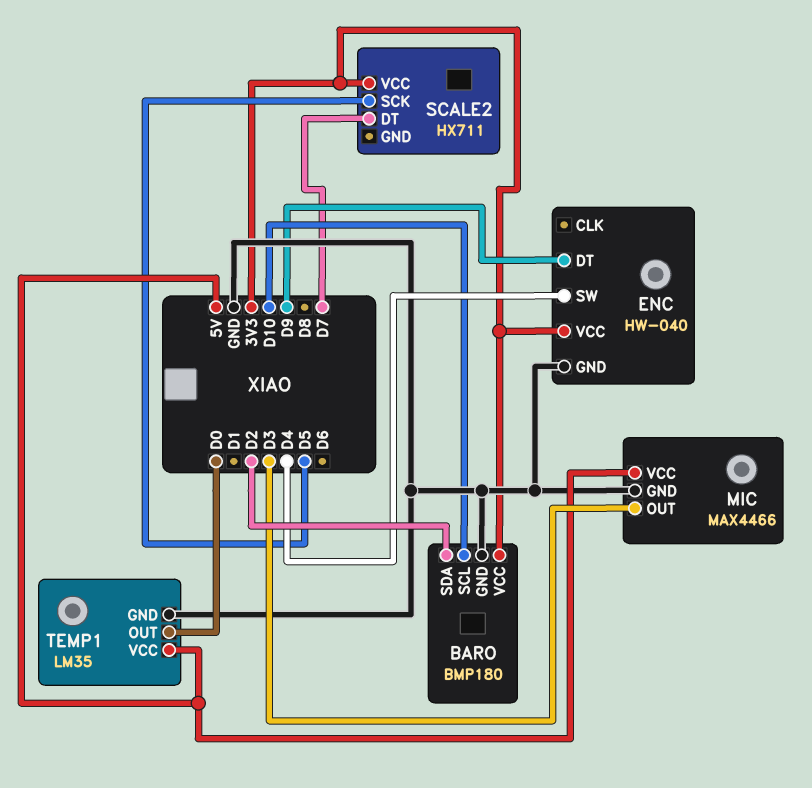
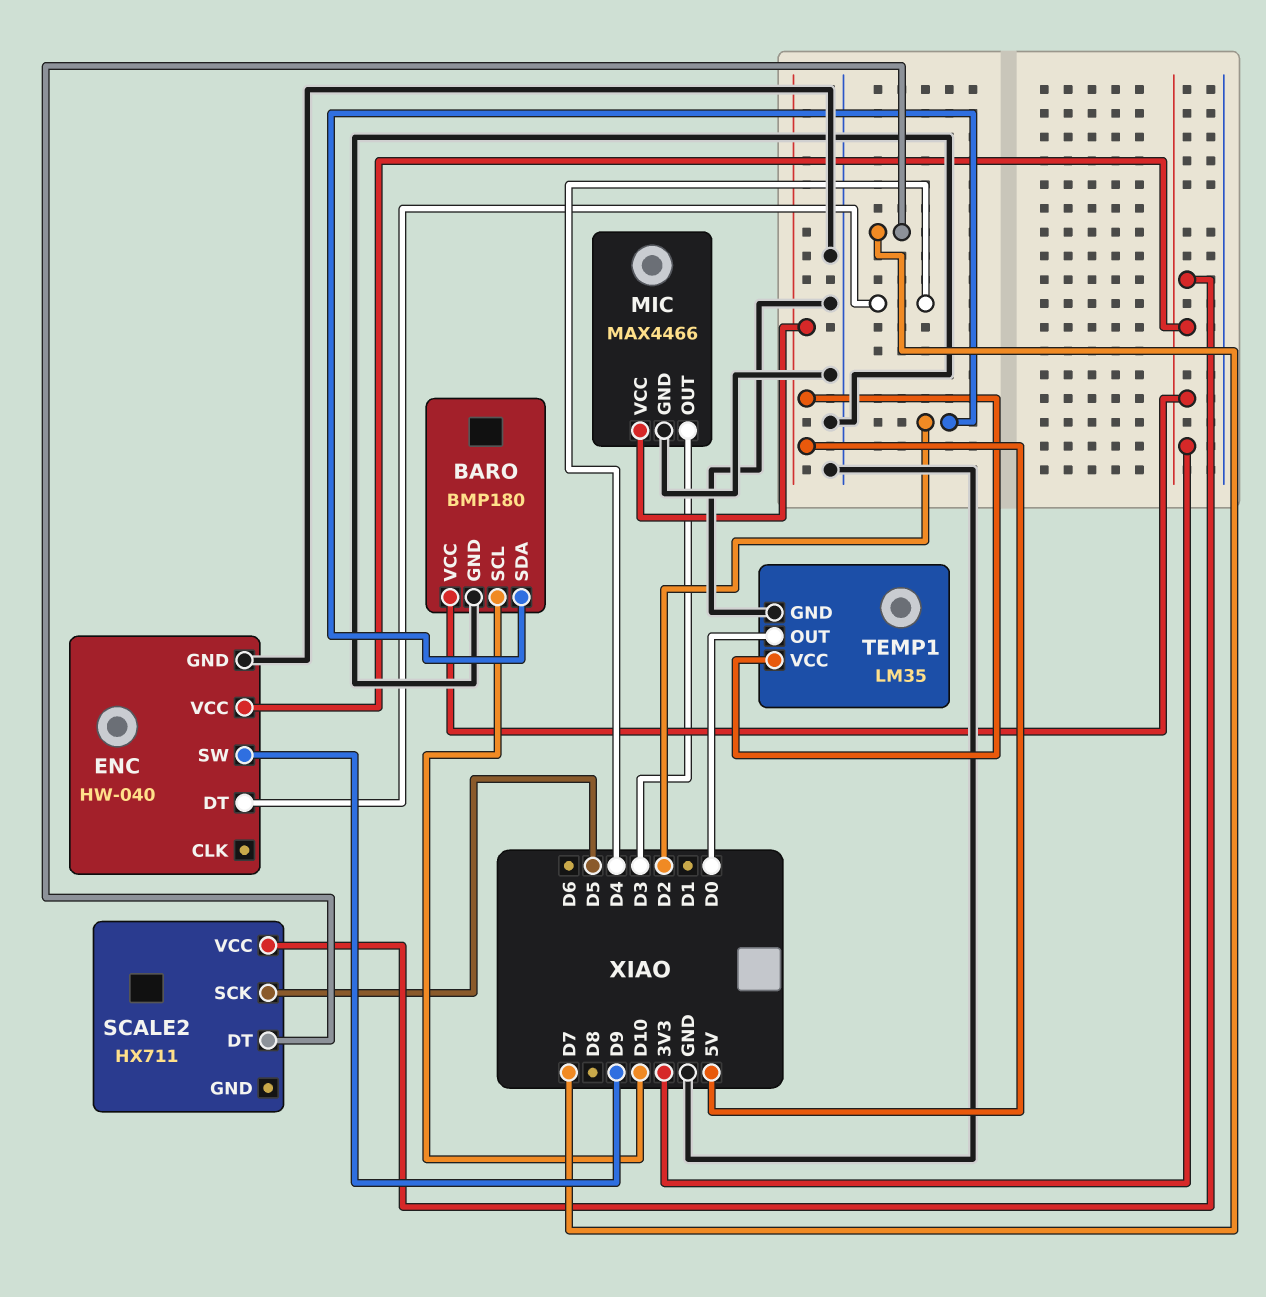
ENC pin DT: D9 -> D4
ENC pin SW: D4 -> D9

